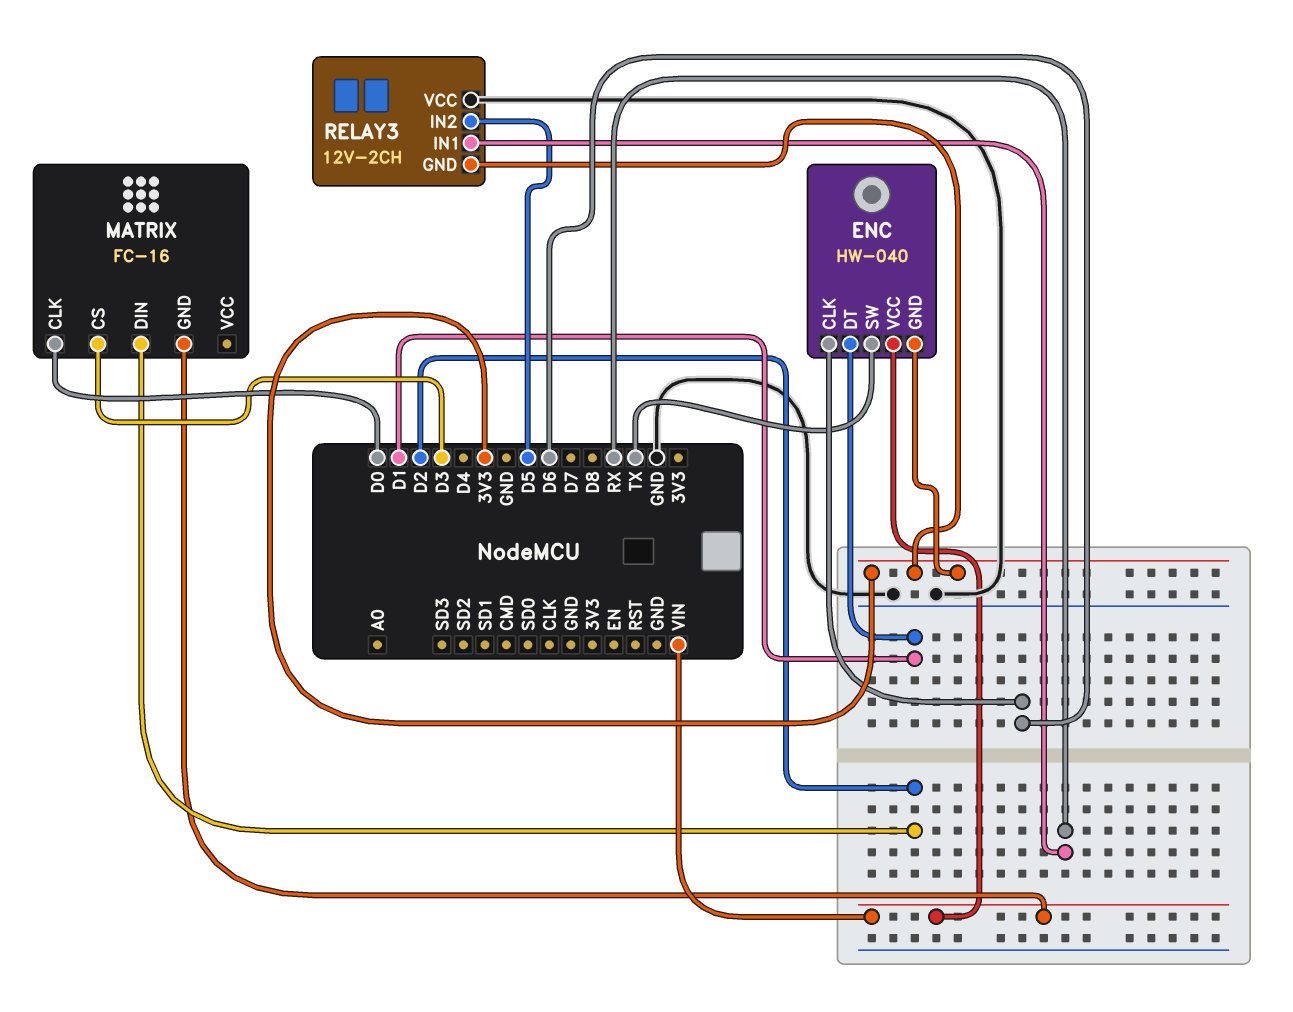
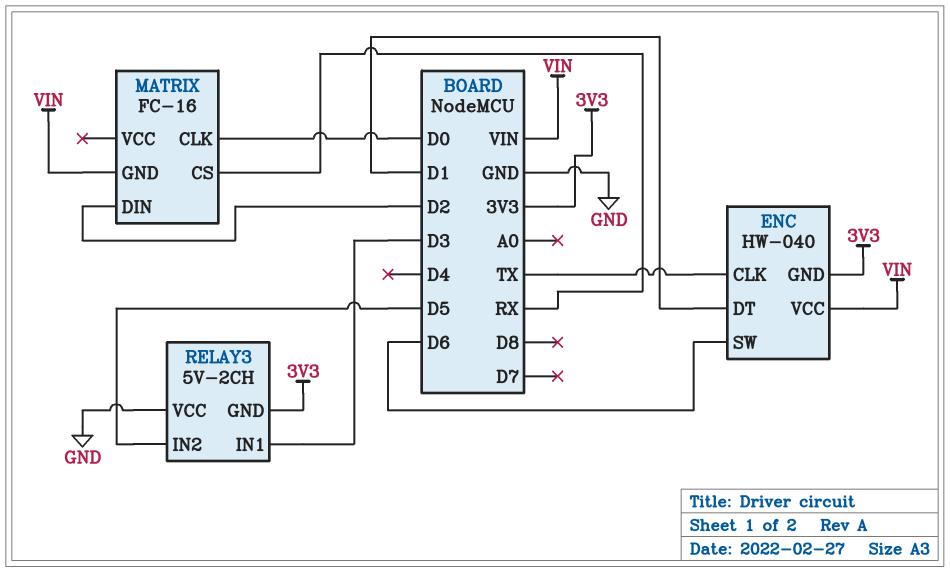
ENC pin CLK: D6 -> TX
ENC pin SW: TX -> D6
MATRIX pin CS: D3 -> RX
RELAY3: 12V-2CH -> 5V-2CH
RELAY3 pin IN1: RX -> D3

